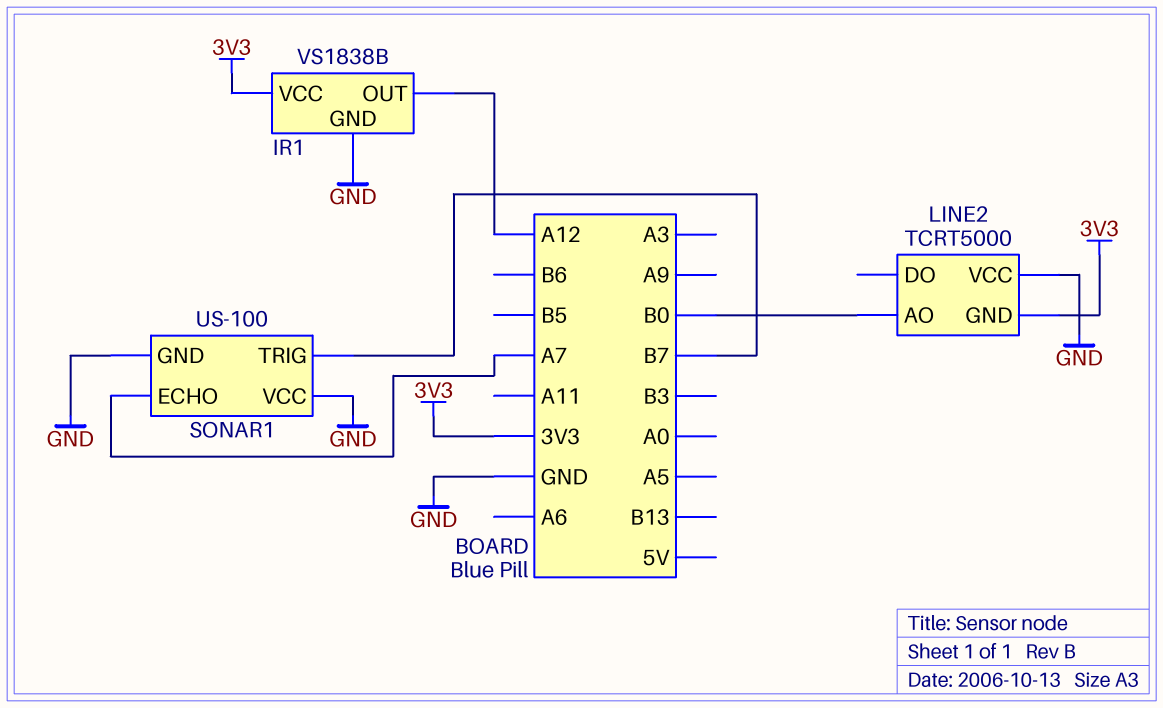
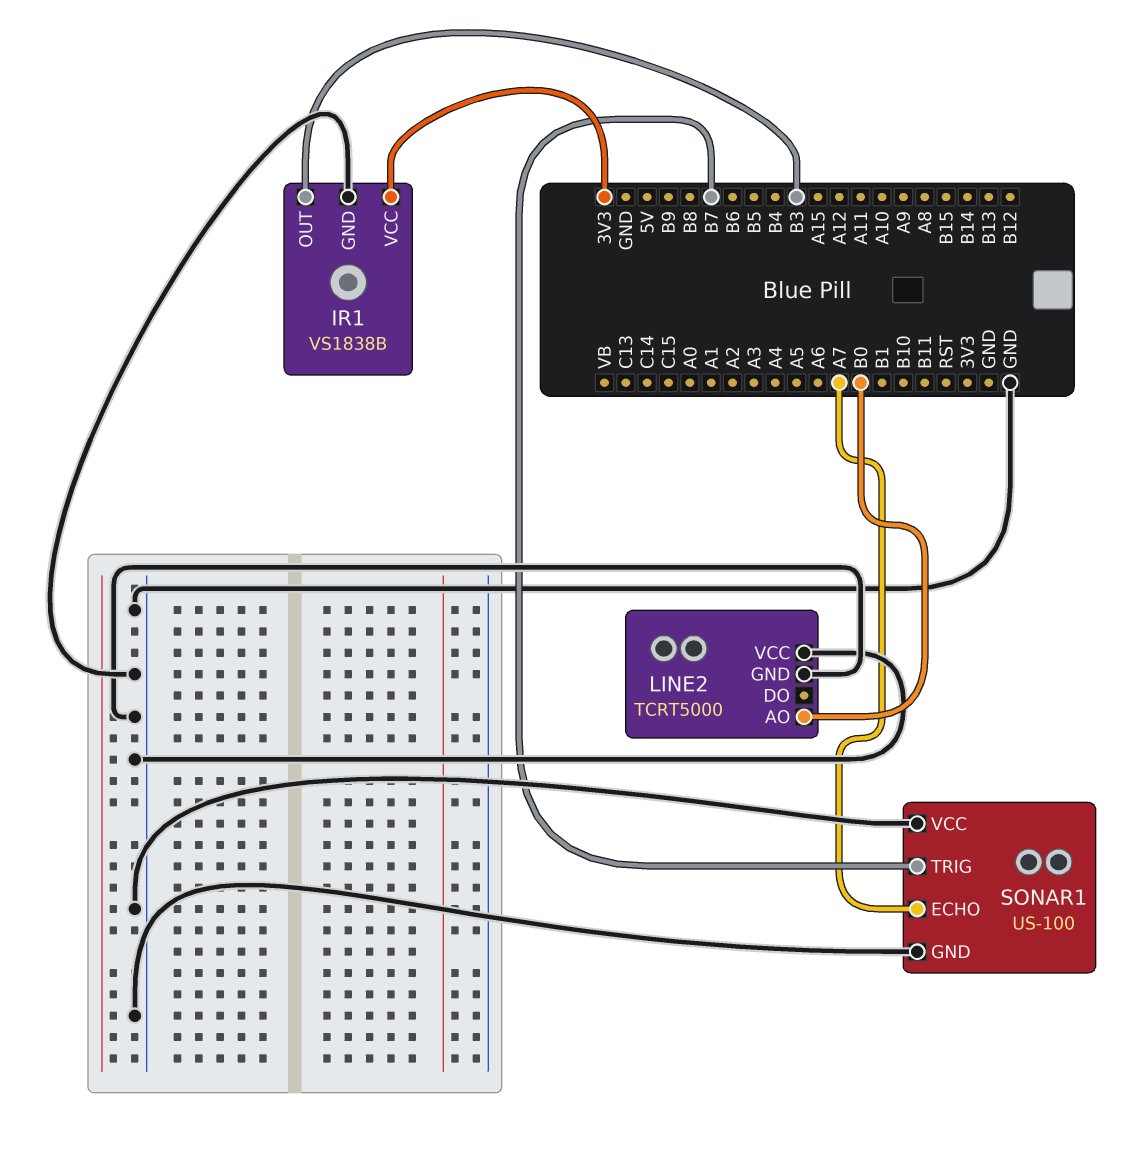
IR1 pin OUT: A12 -> B3
LINE2 pin GND: 3V3 -> GND

